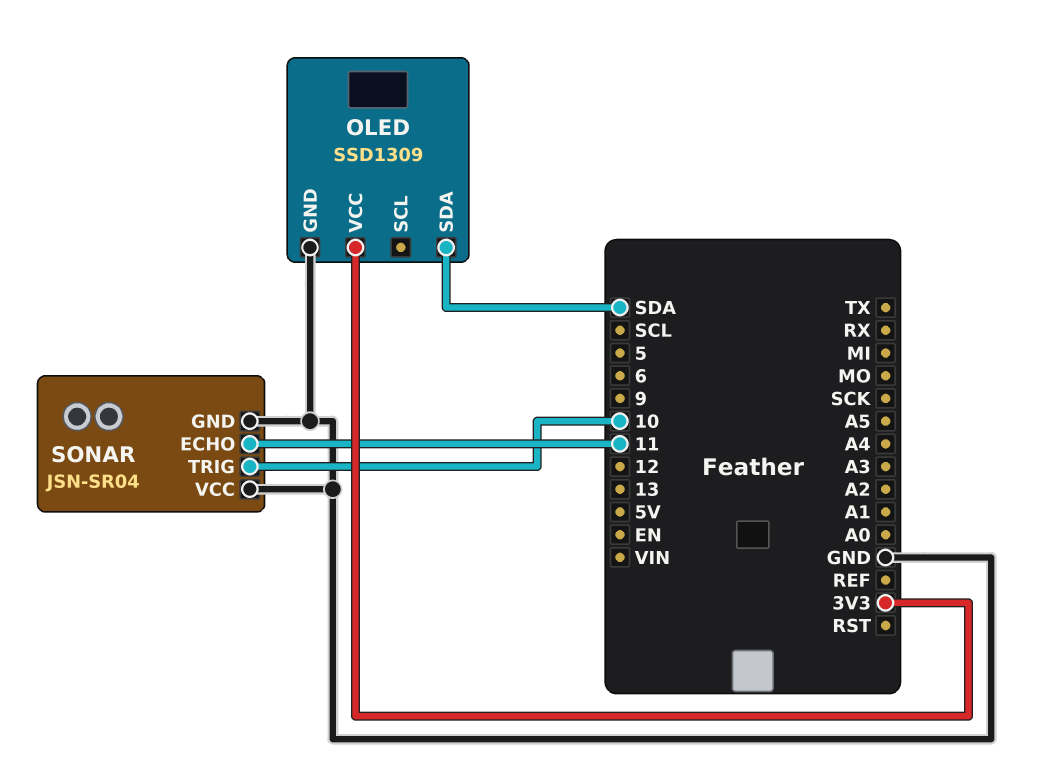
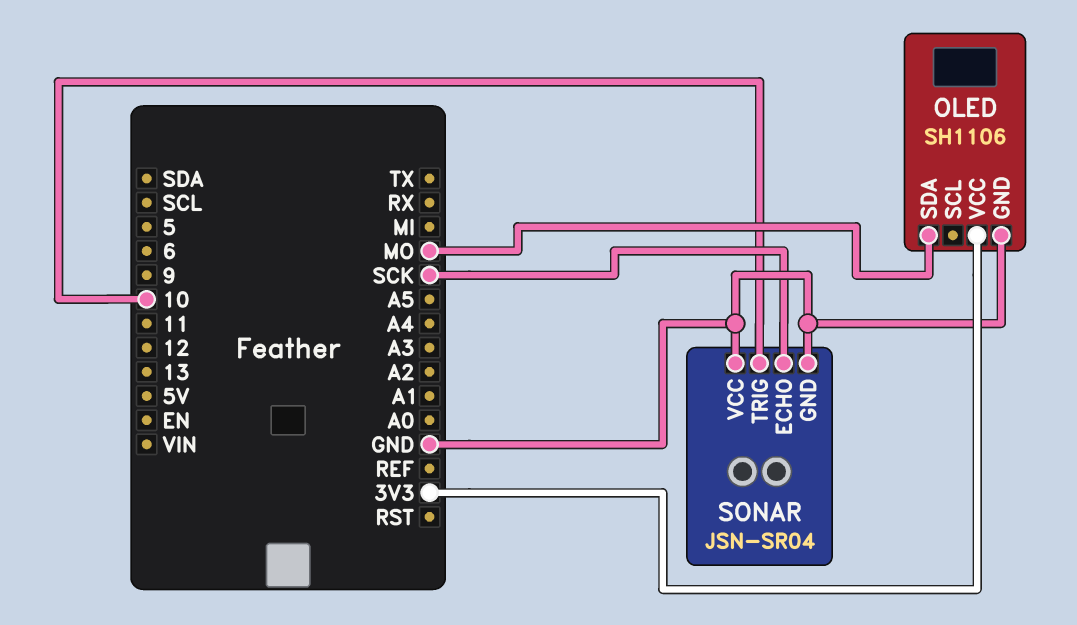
OLED: SSD1309 -> SH1106
OLED pin SDA: SDA -> MO
SONAR pin ECHO: 11 -> SCK

